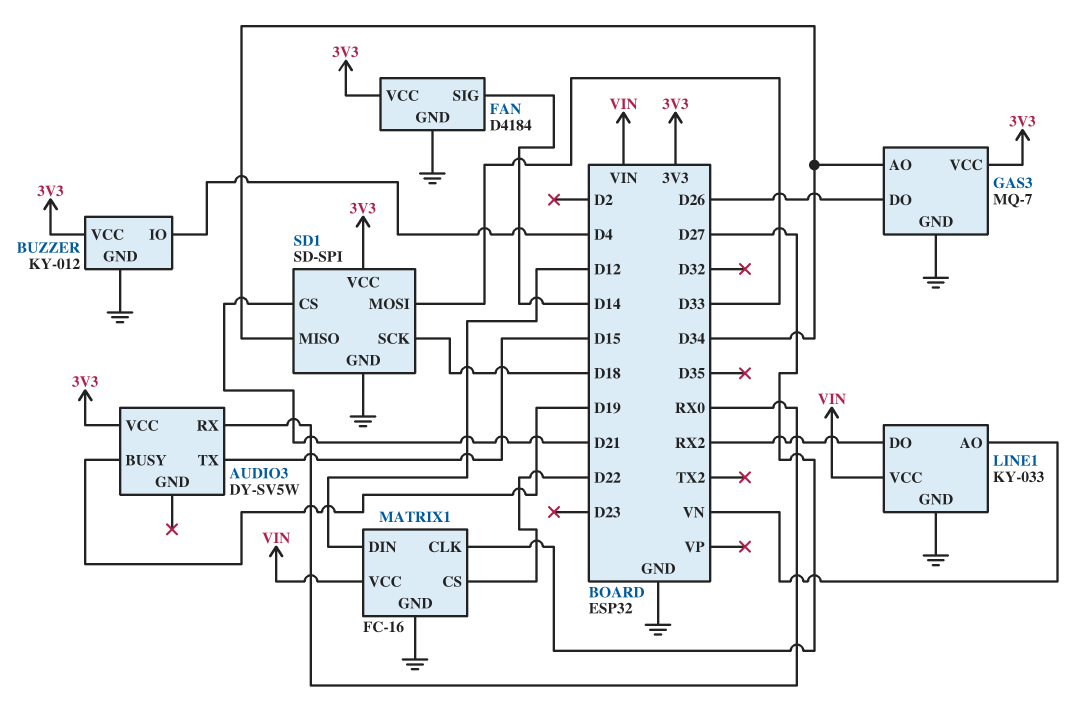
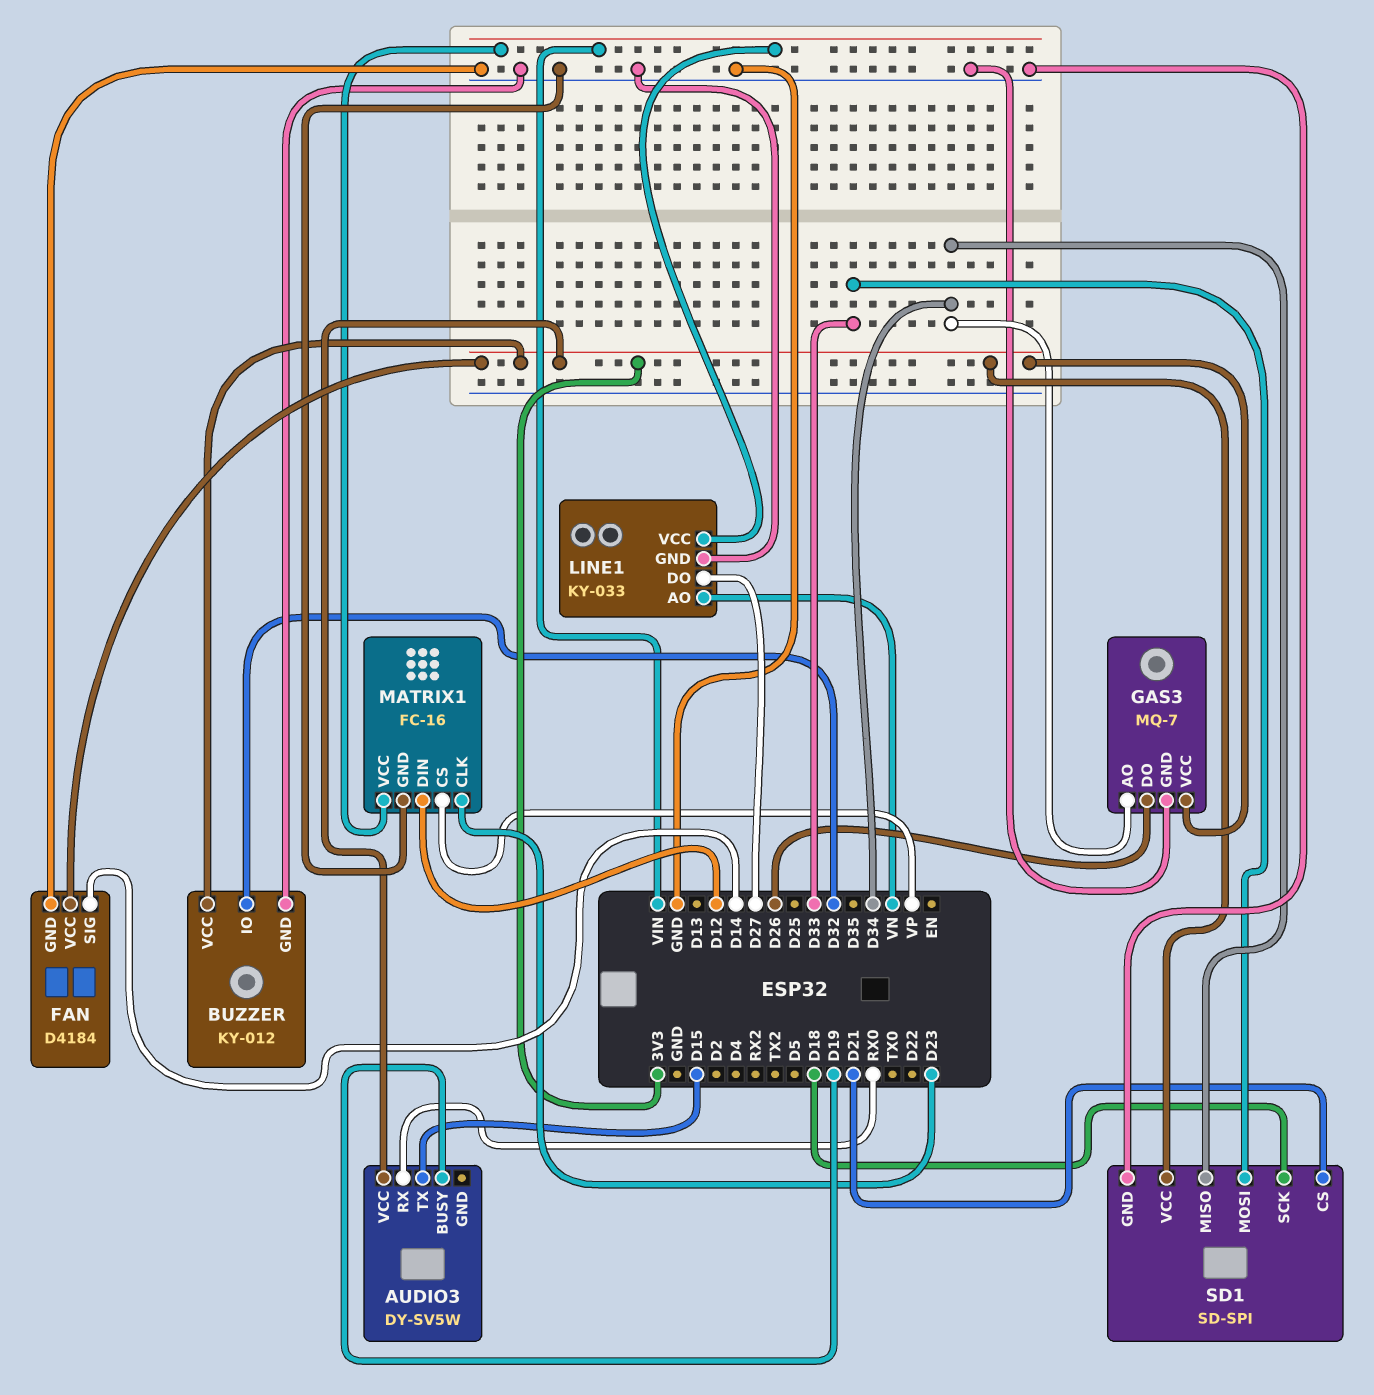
BUZZER pin IO: D4 -> D32
LINE1 pin DO: RX2 -> D27
MATRIX1 pin CLK: D27 -> D23
MATRIX1 pin CS: D22 -> VP

